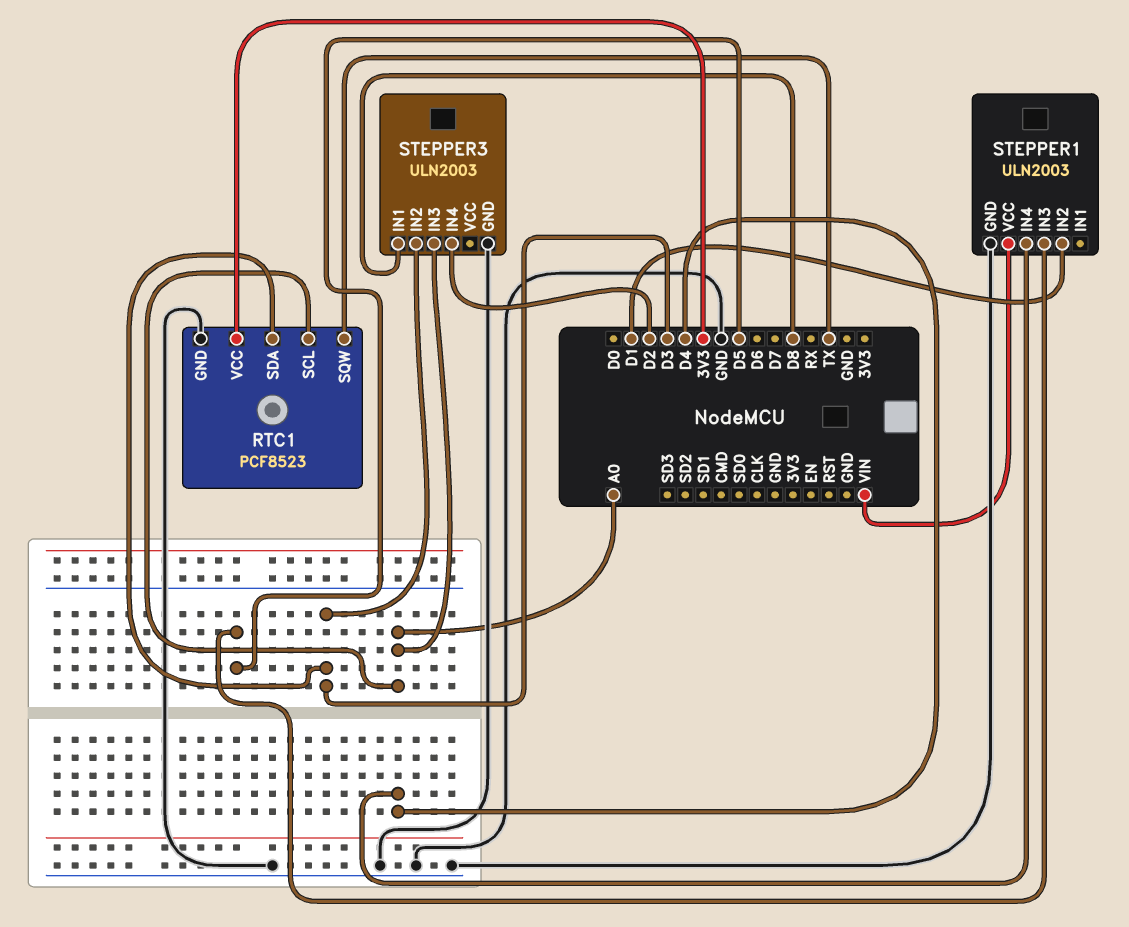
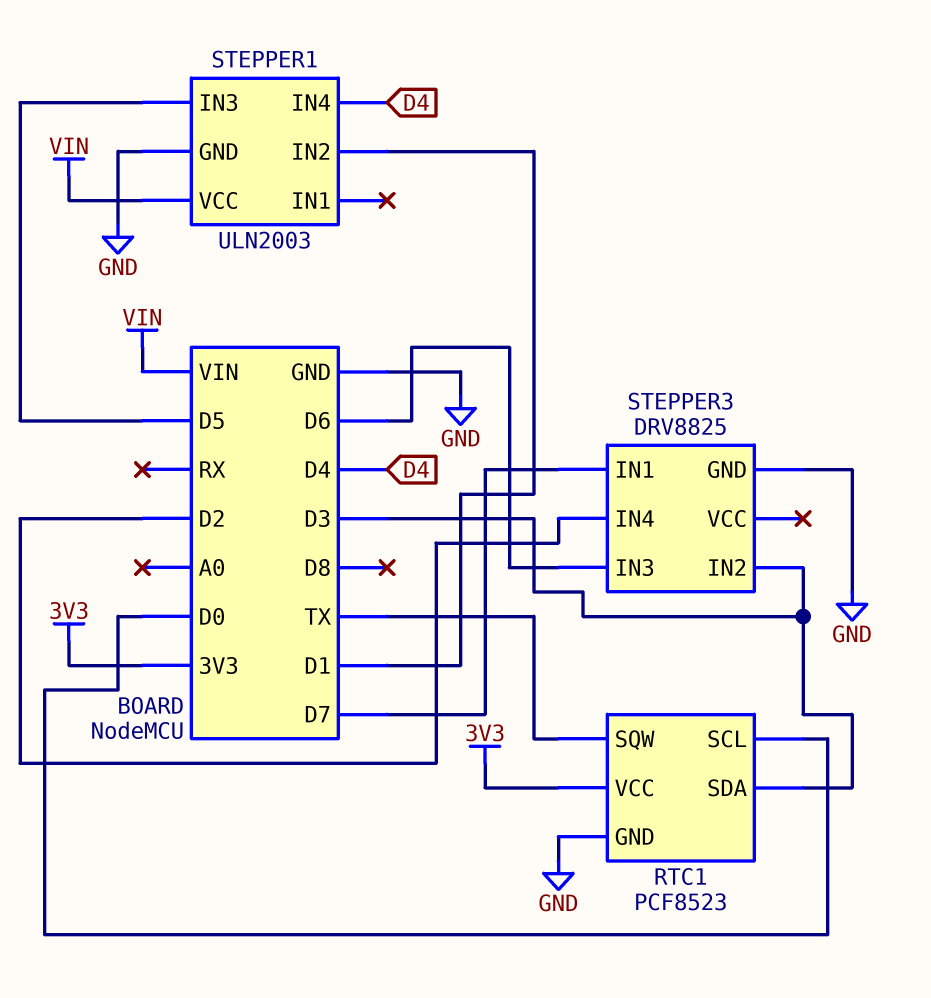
RTC1 pin SCL: A0 -> D0
STEPPER3: ULN2003 -> DRV8825
STEPPER3 pin IN1: D8 -> D7
STEPPER3 pin IN3: A0 -> D6

